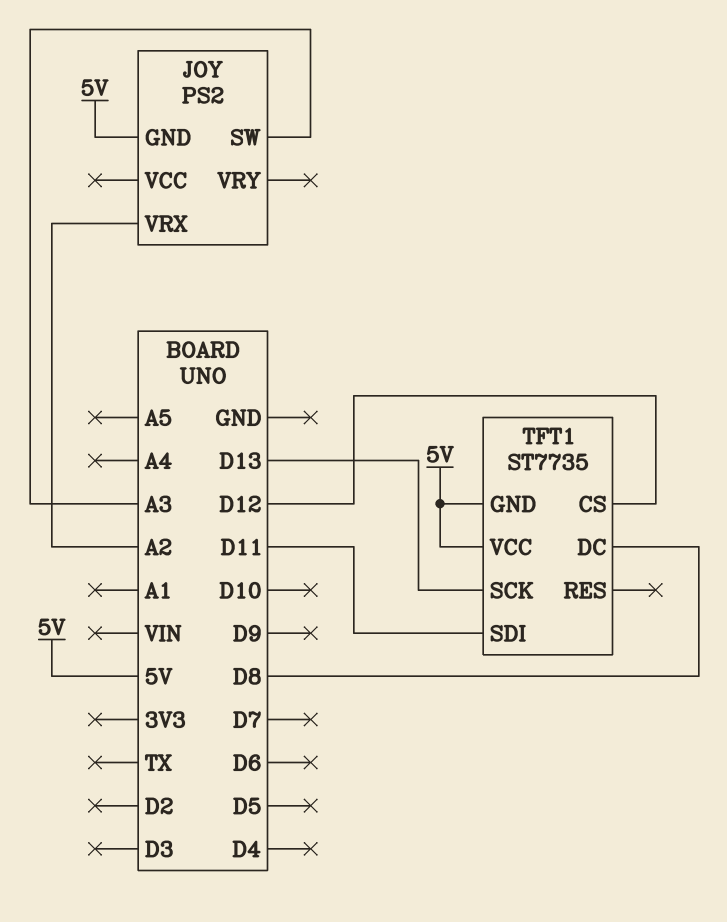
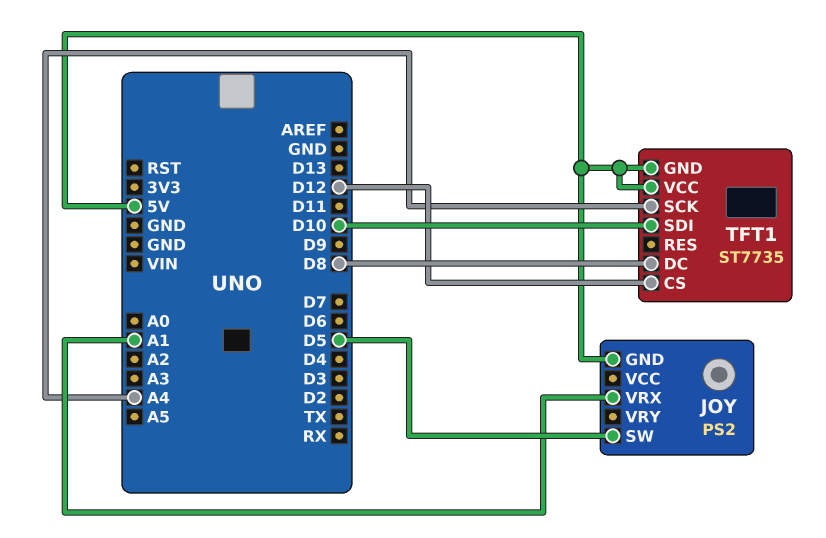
JOY pin SW: A3 -> D5
JOY pin VRX: A2 -> A1
TFT1 pin SCK: D13 -> A4
TFT1 pin SDI: D11 -> D10

